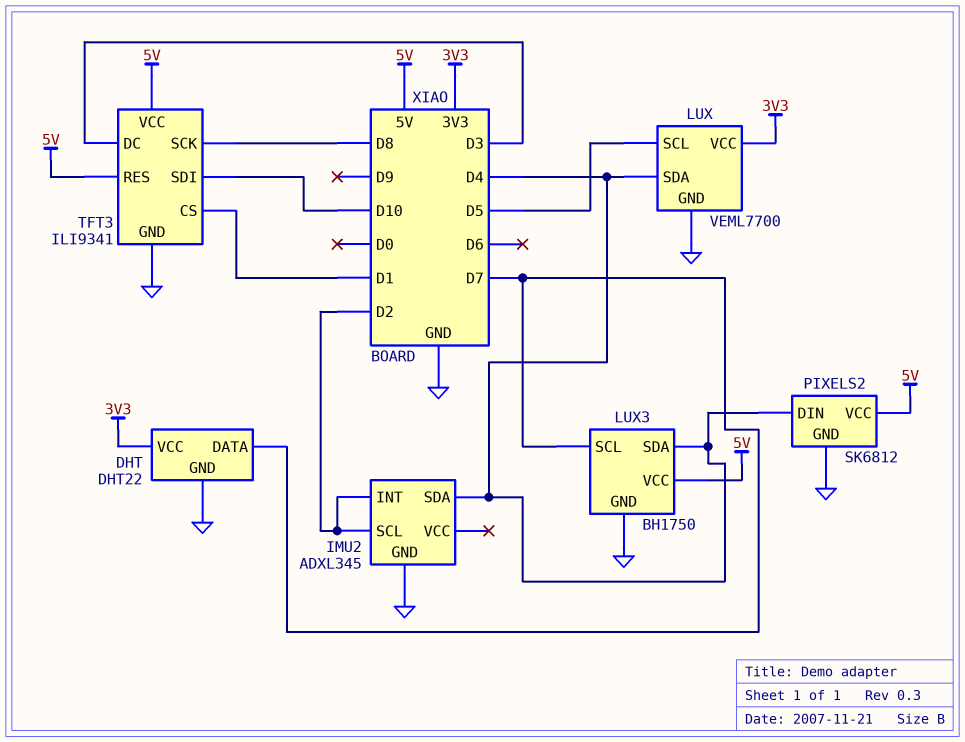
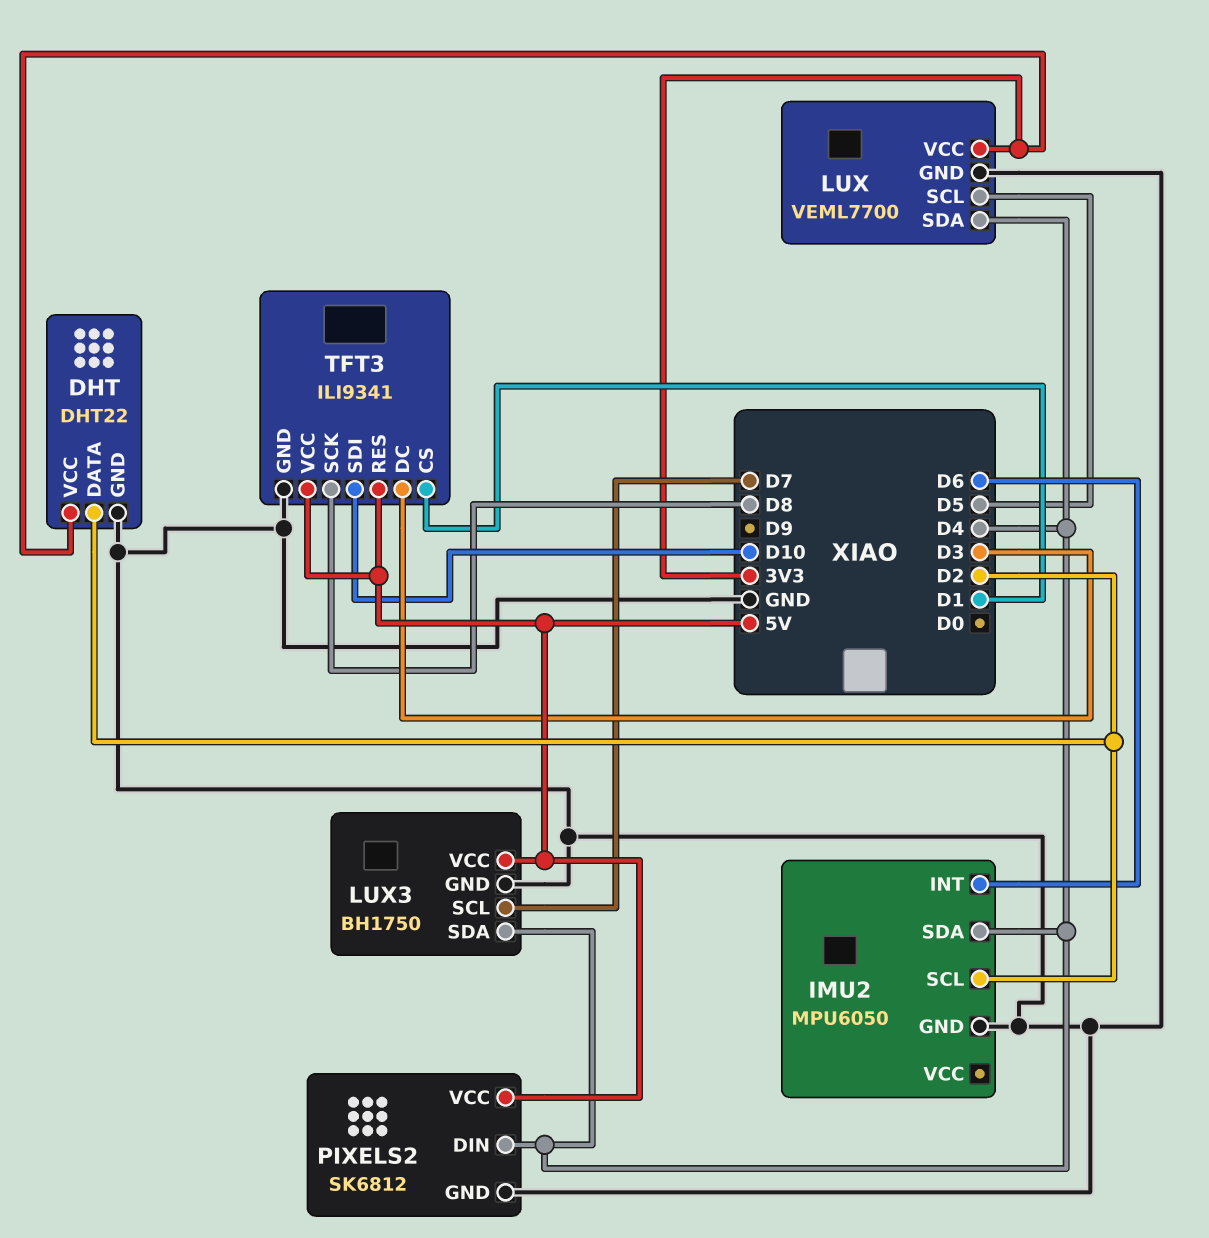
DHT pin DATA: D7 -> D2
IMU2: ADXL345 -> MPU6050
IMU2 pin INT: D2 -> D6

